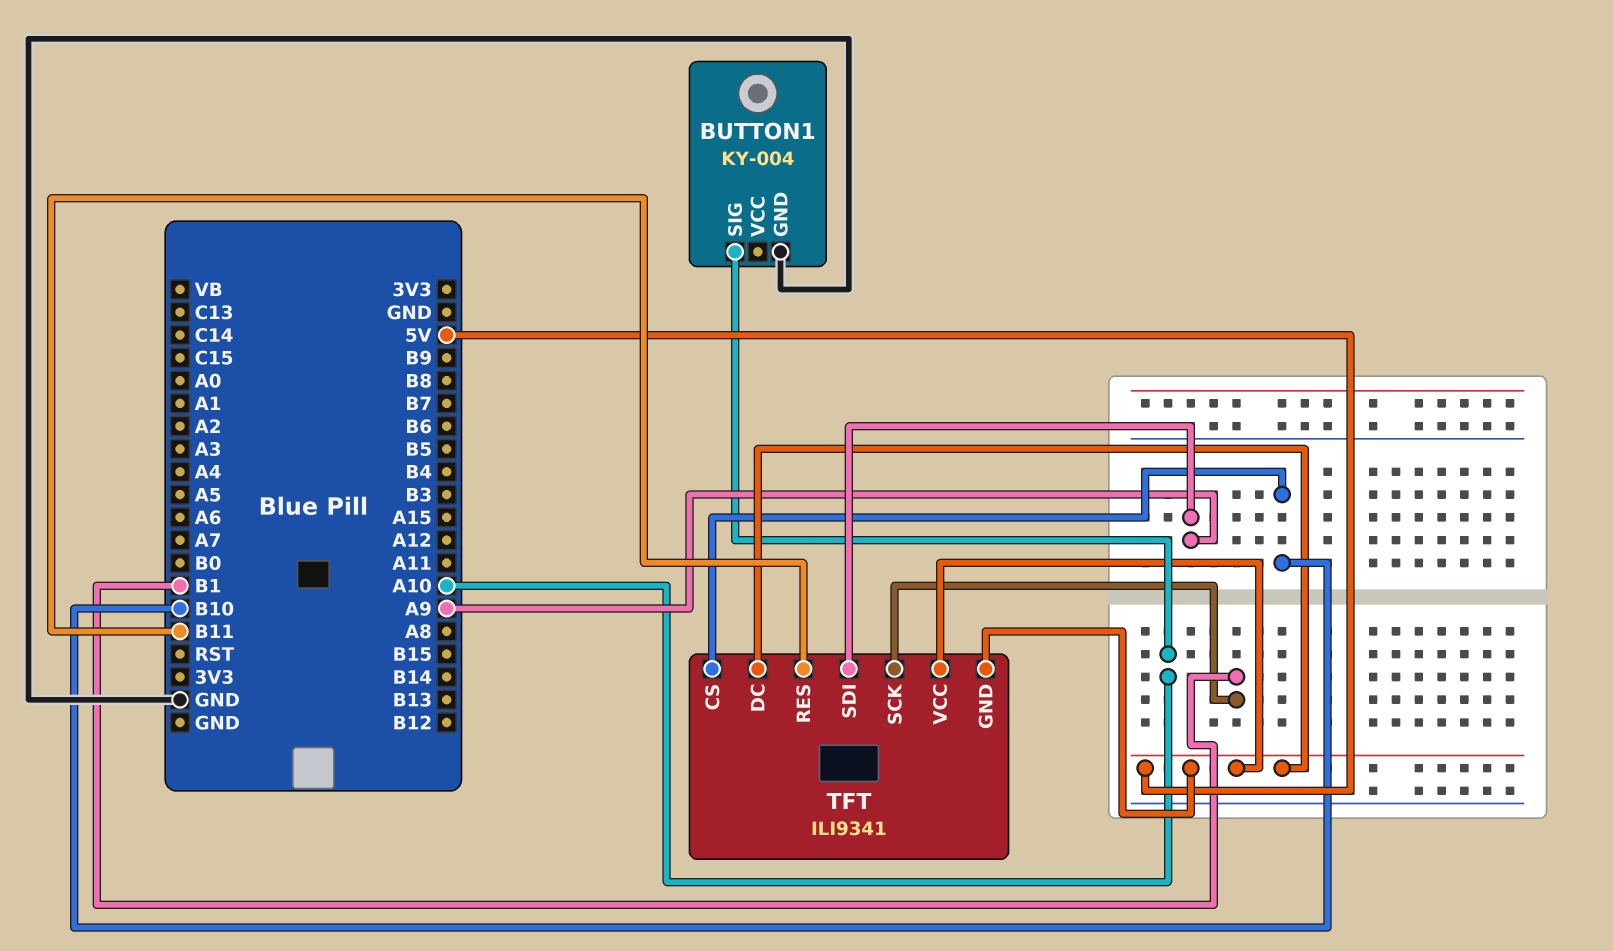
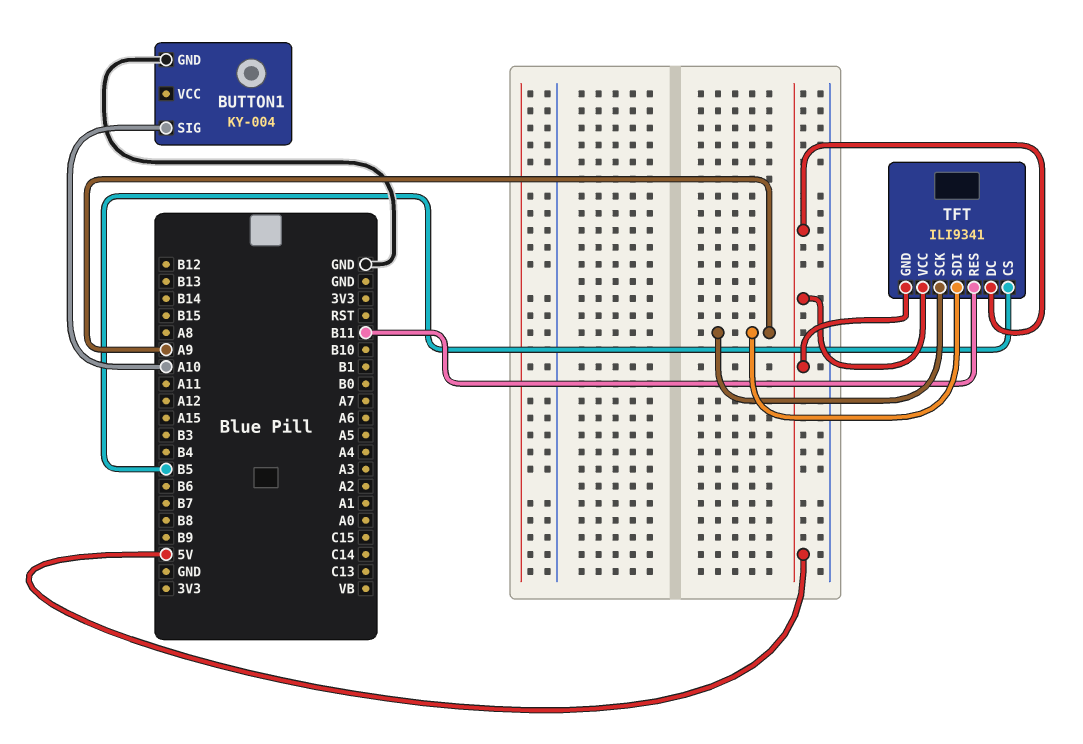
TFT pin CS: B10 -> B5
TFT pin SCK: B1 -> A9

